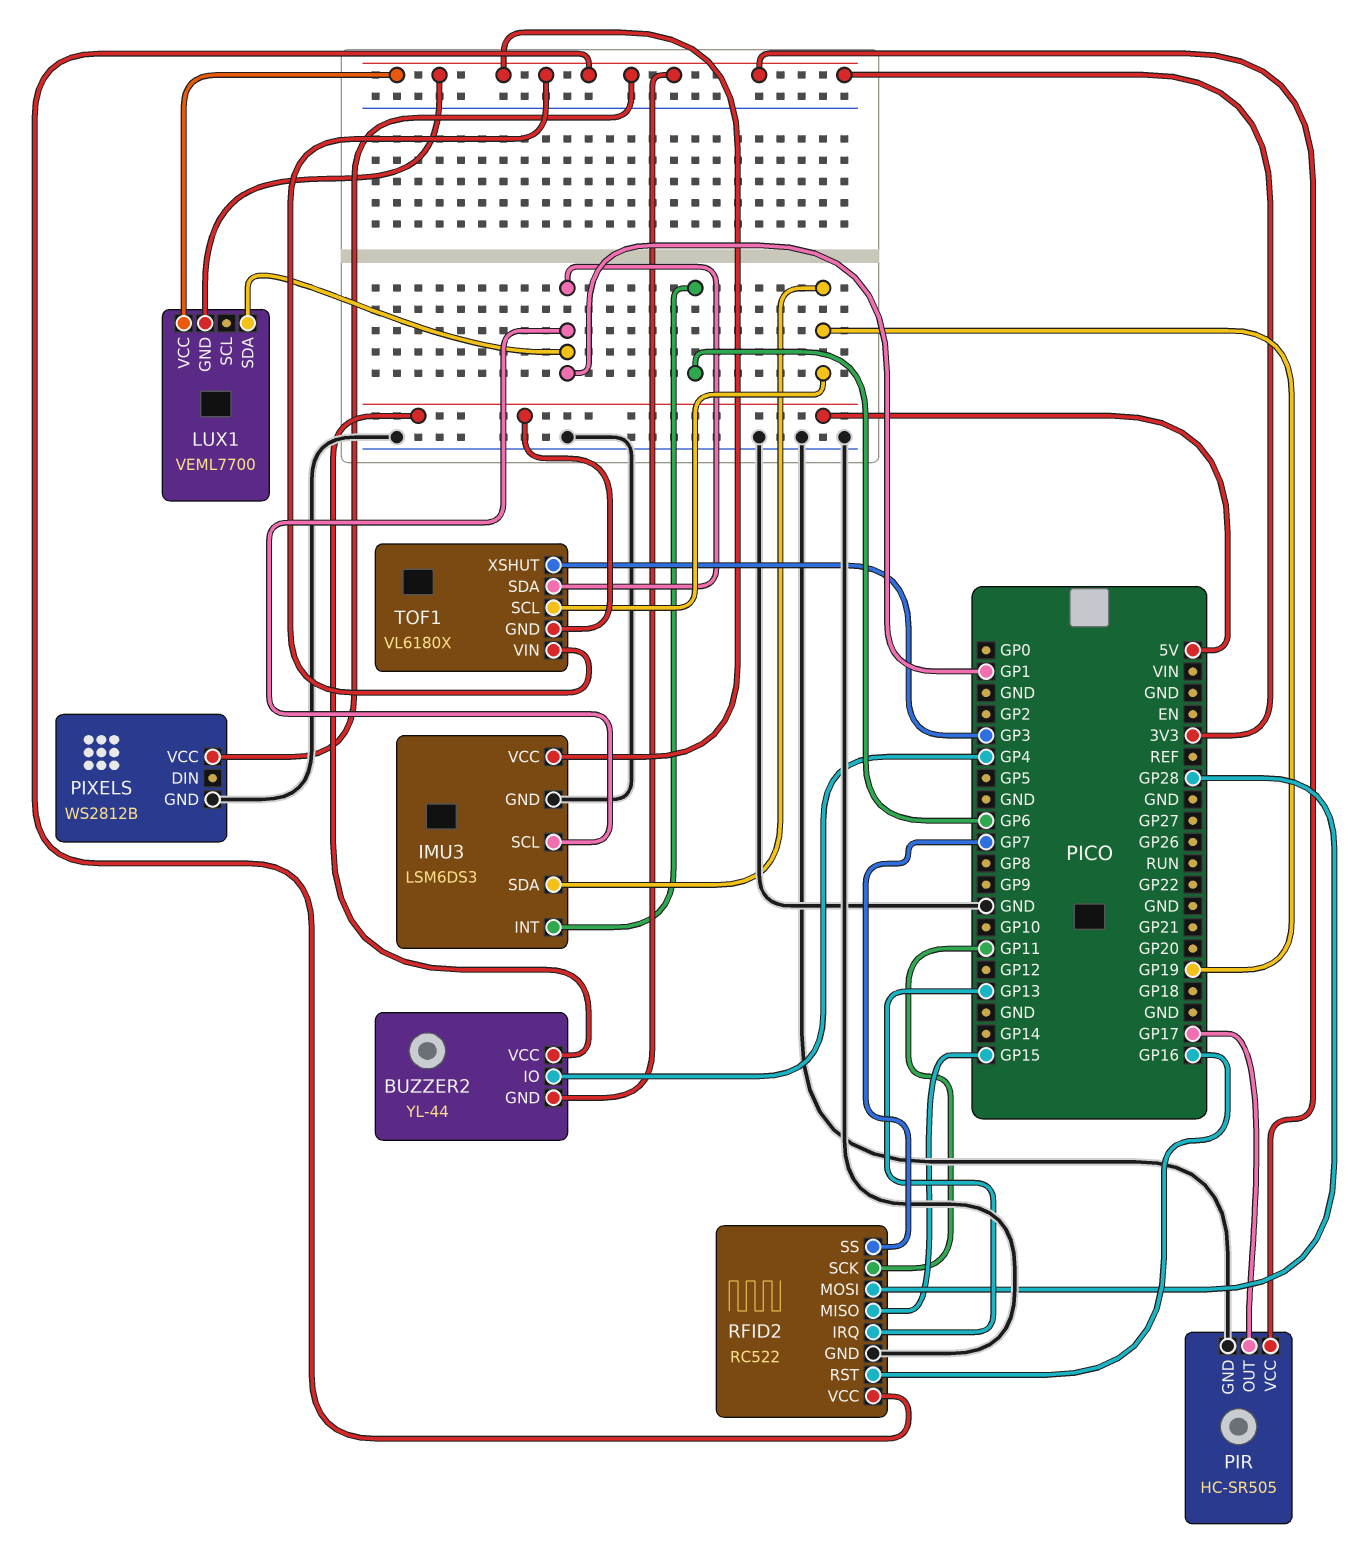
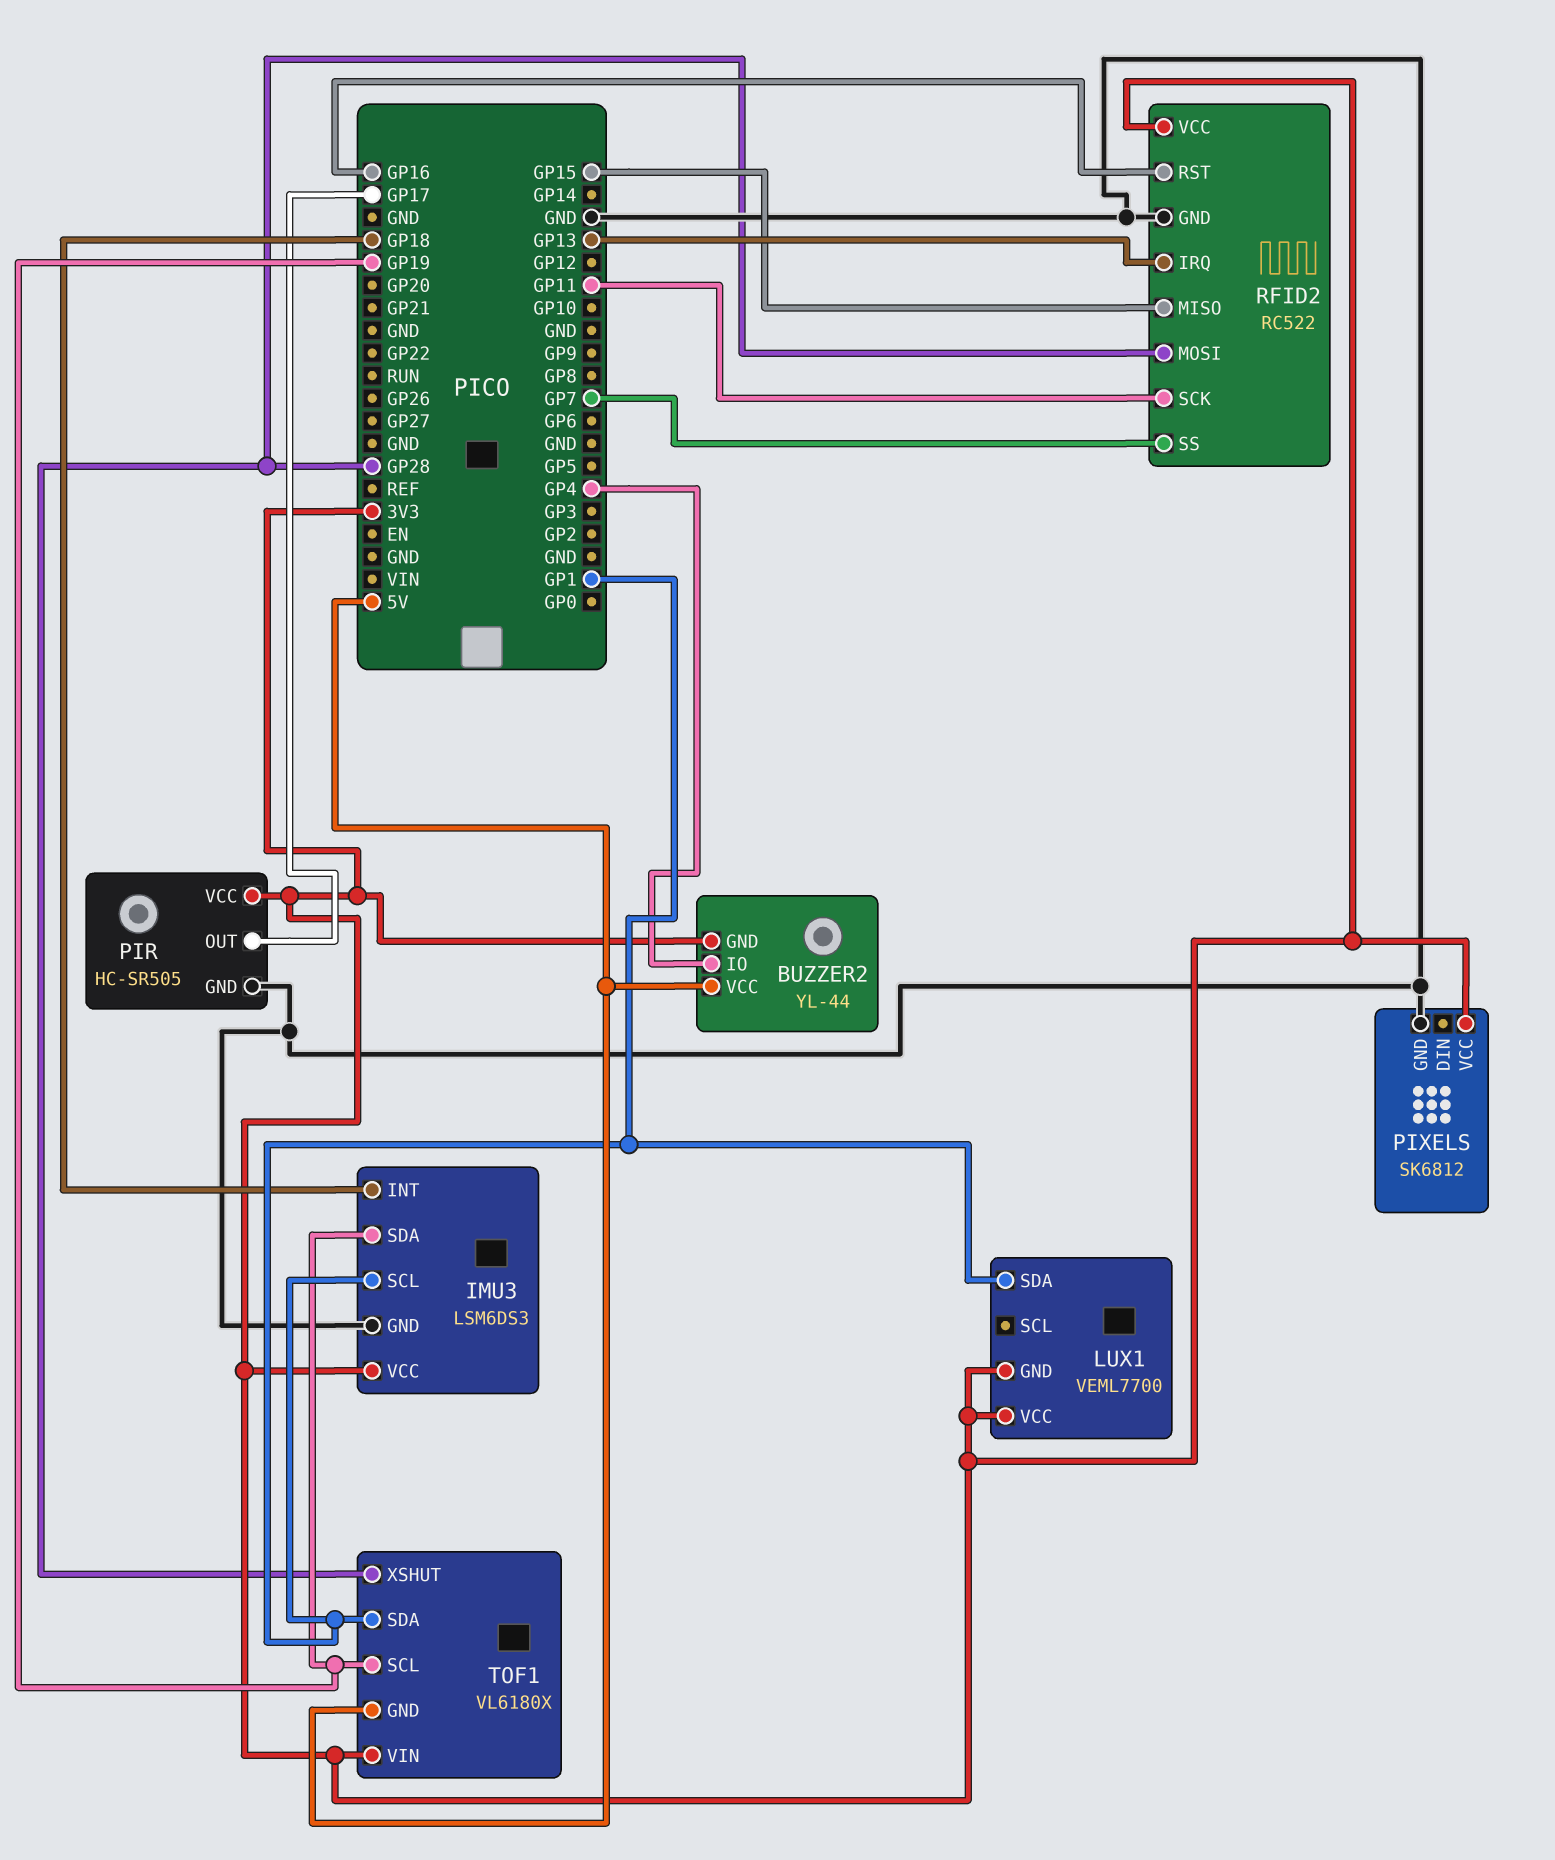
IMU3 pin INT: GP6 -> GP18
PIXELS: WS2812B -> SK6812
TOF1 pin XSHUT: GP3 -> GP28

